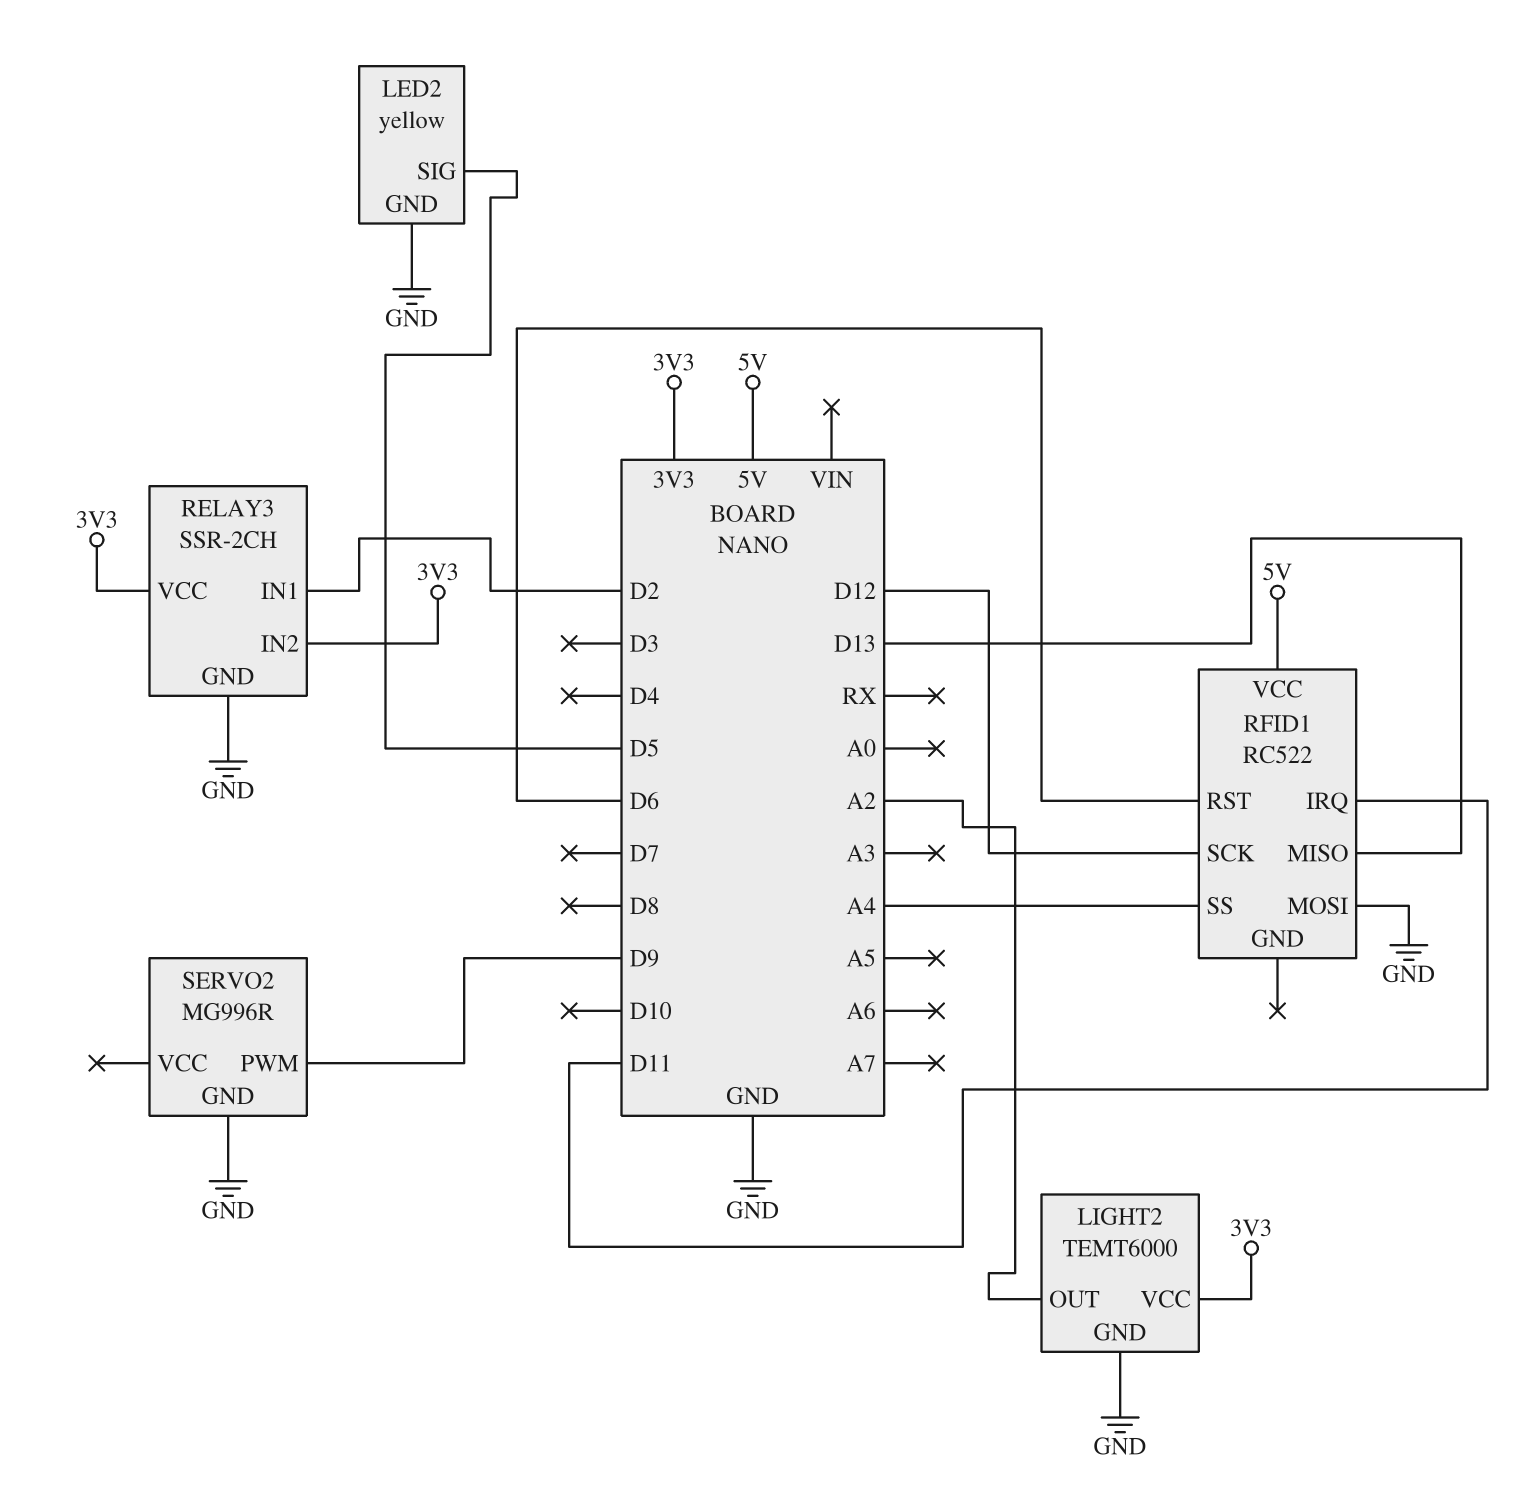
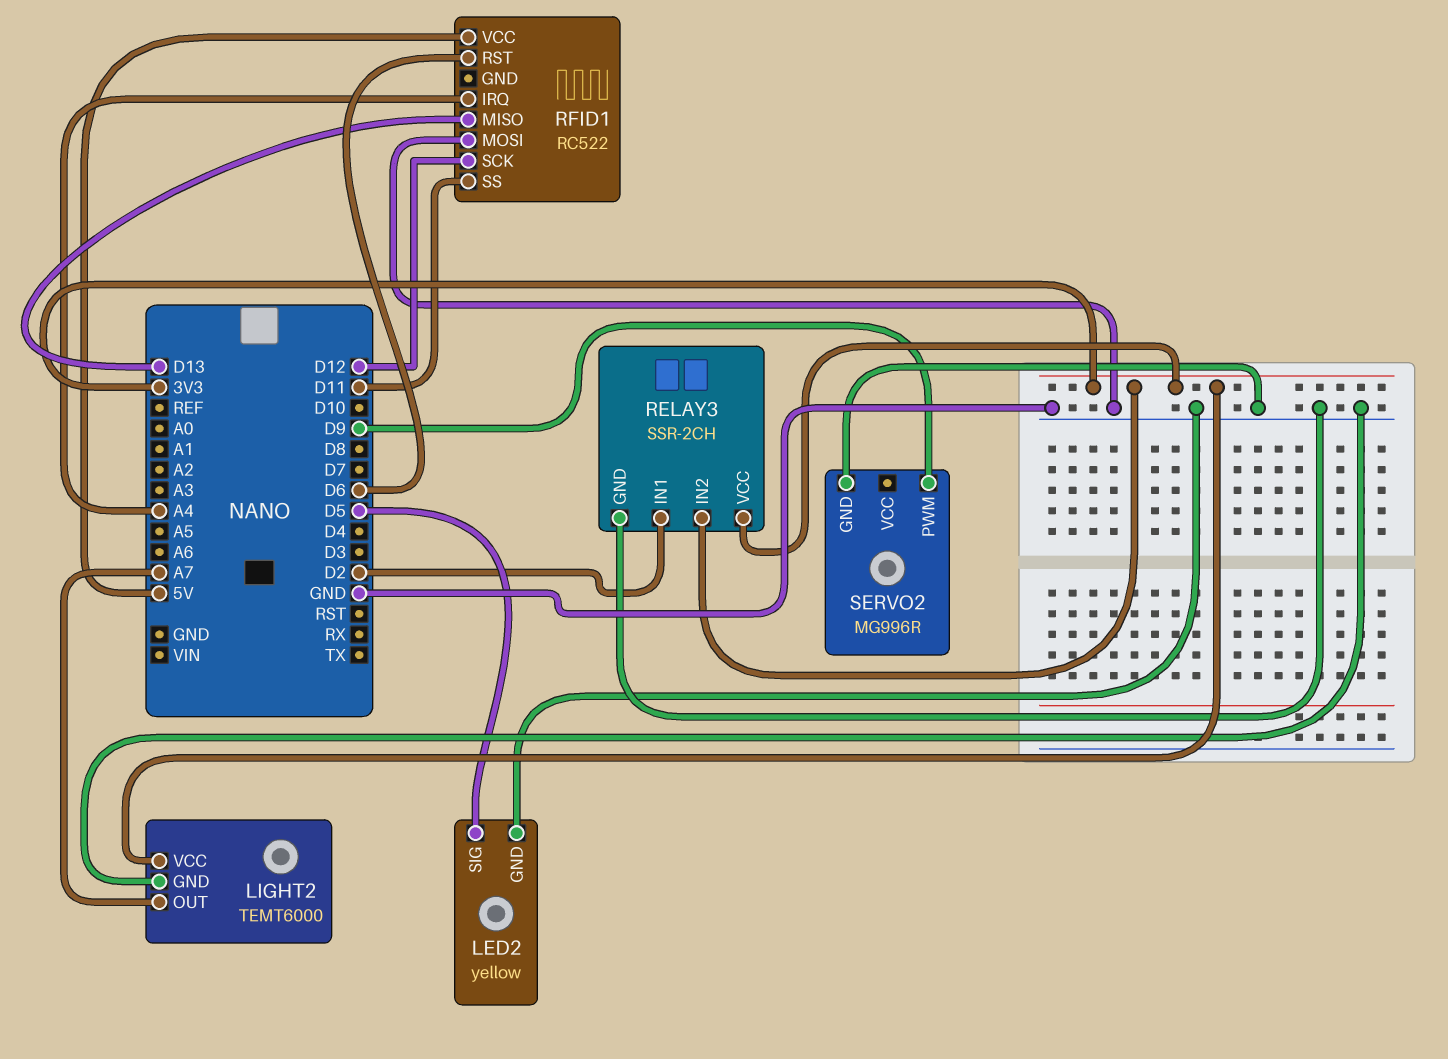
LIGHT2 pin OUT: A2 -> A7
RFID1 pin IRQ: D11 -> A4
RFID1 pin SS: A4 -> D11

